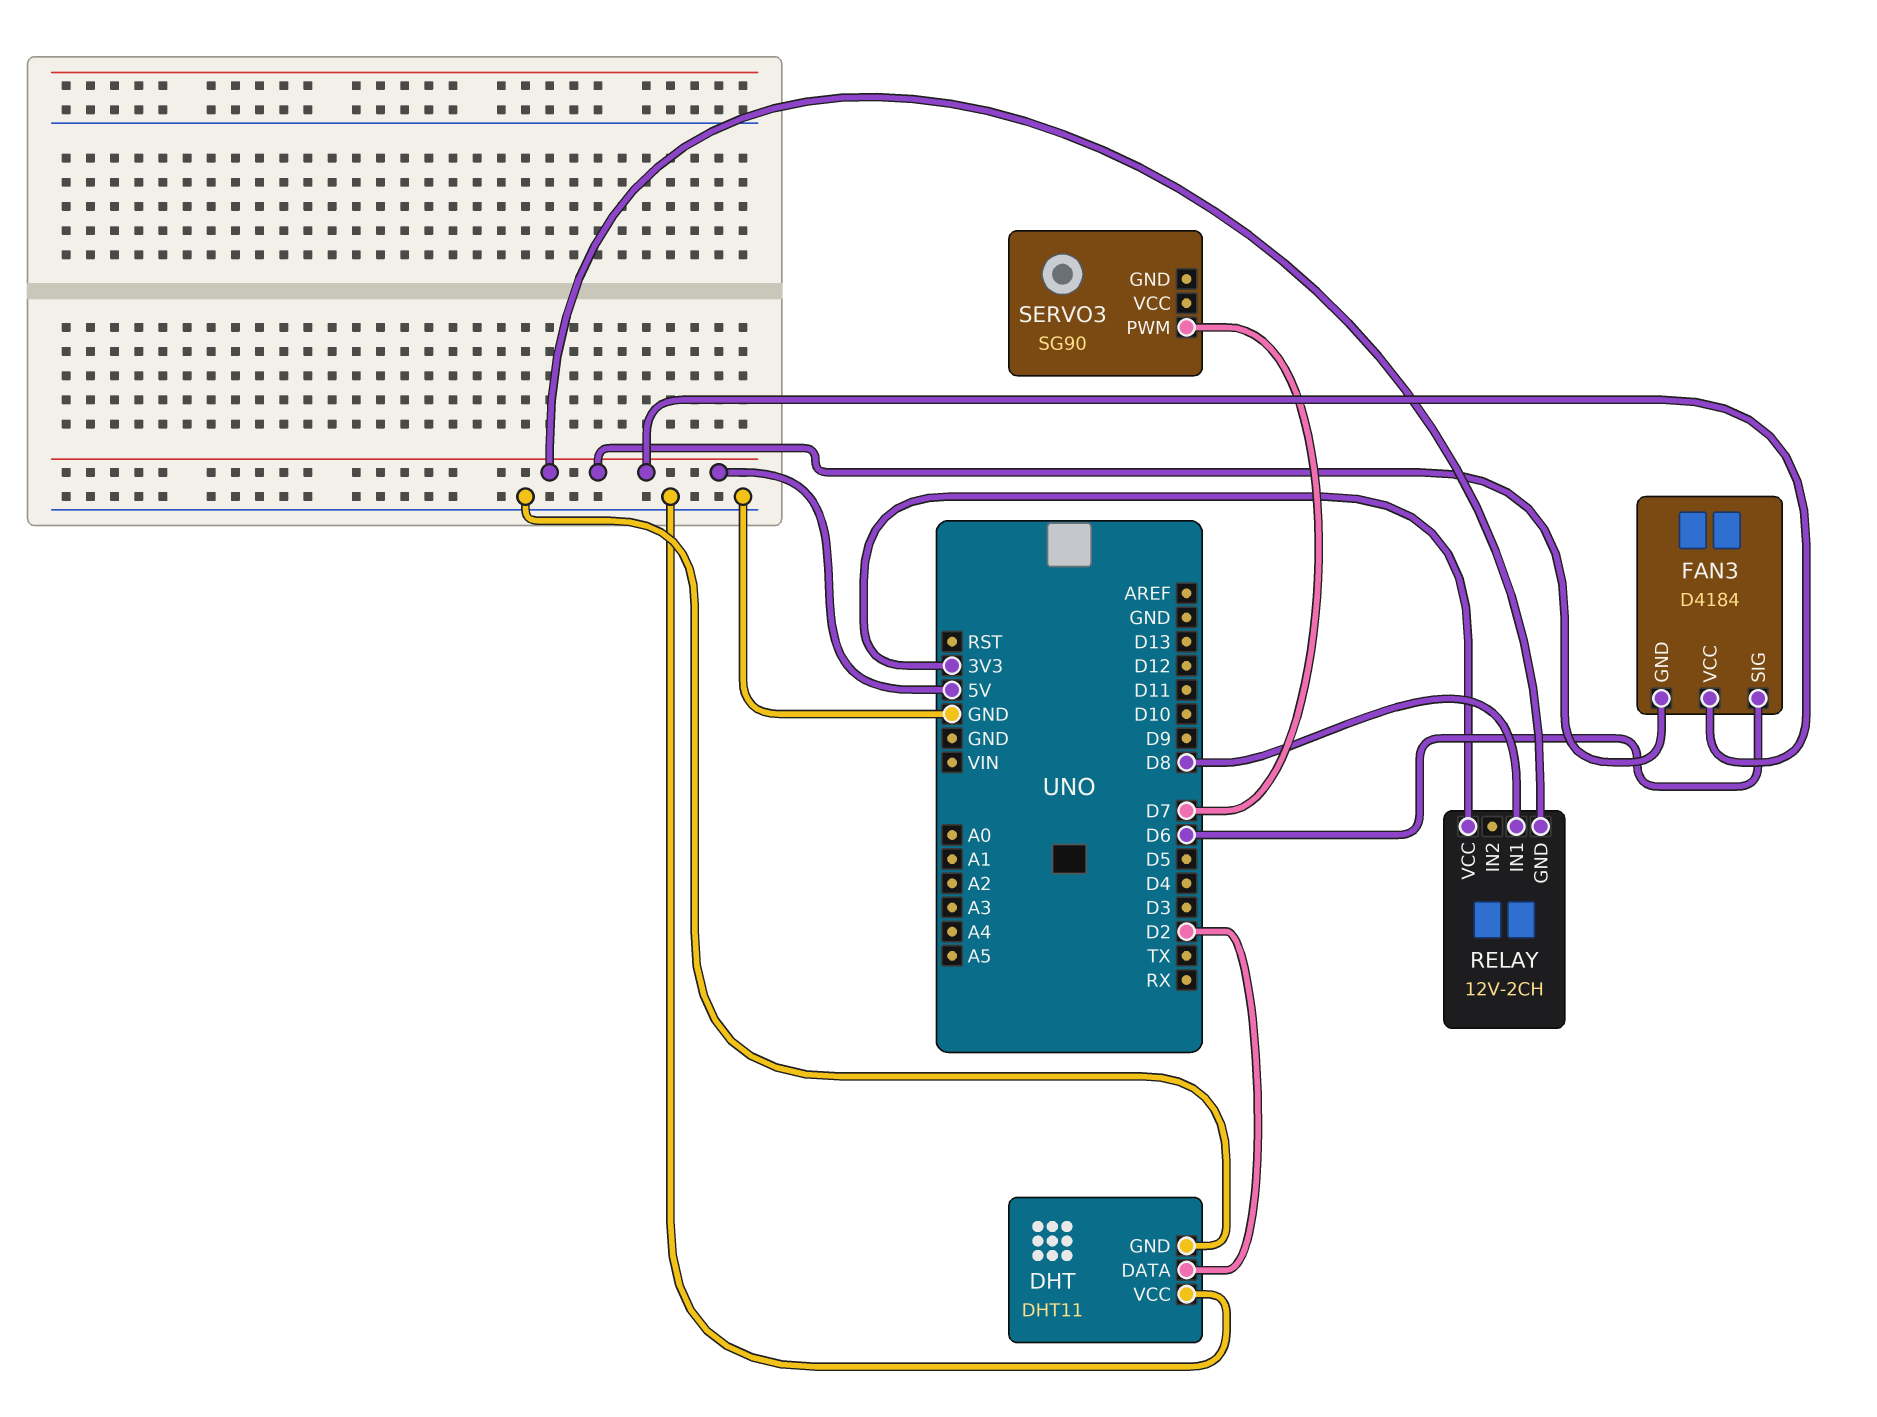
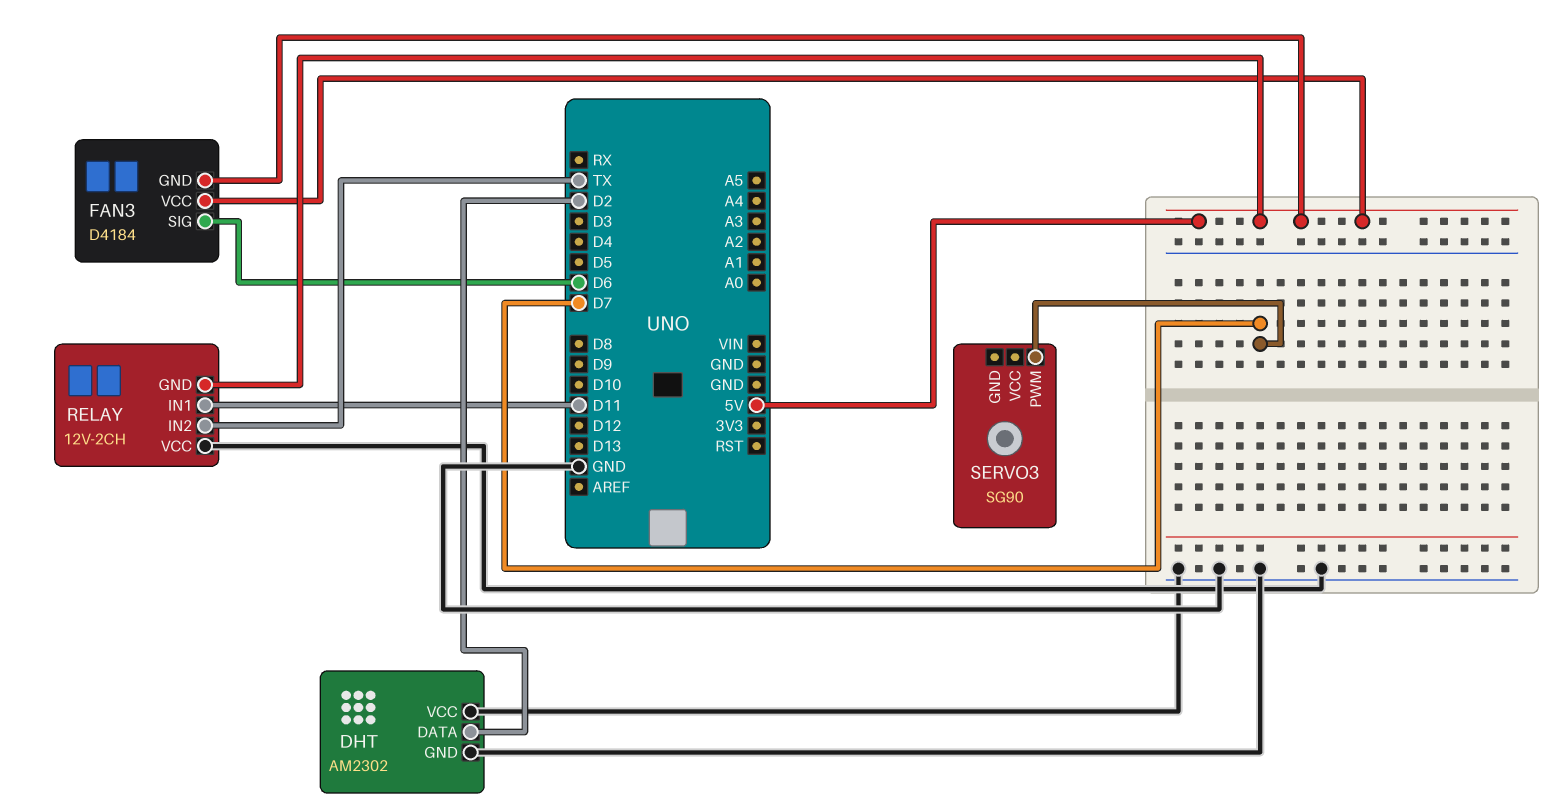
DHT: DHT11 -> AM2302
RELAY pin IN1: D8 -> D11
RELAY pin IN2: none -> TX
RELAY pin VCC: 3V3 -> GND

